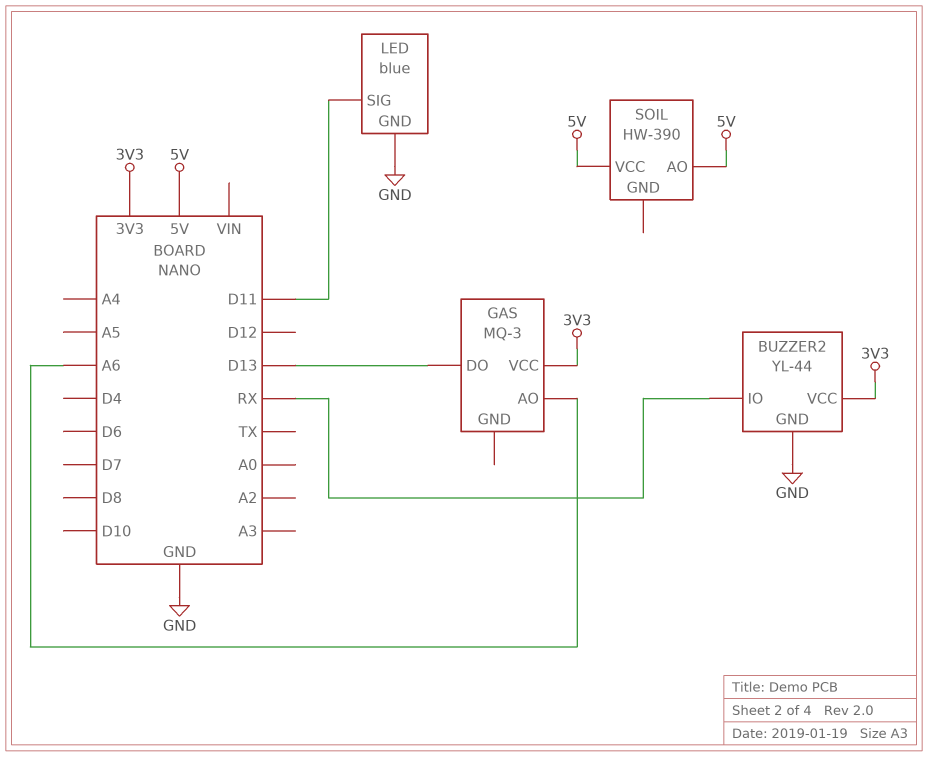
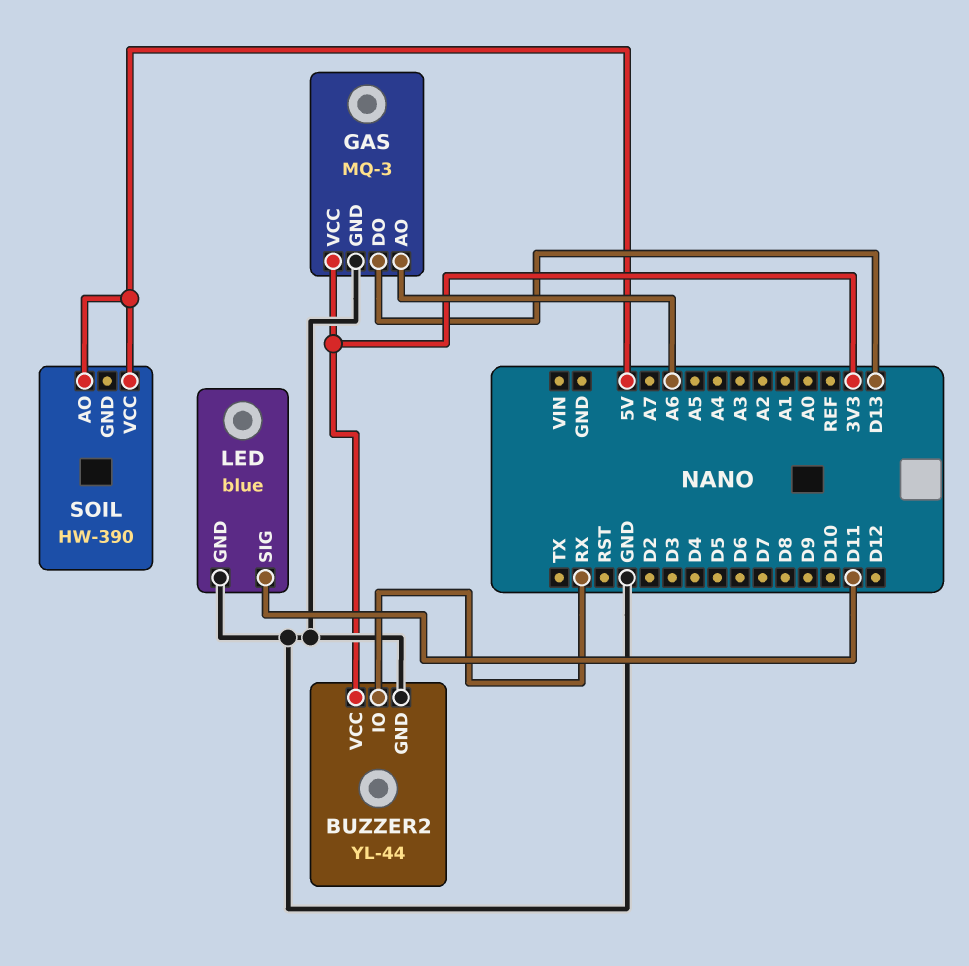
GAS pin GND: none -> GND

